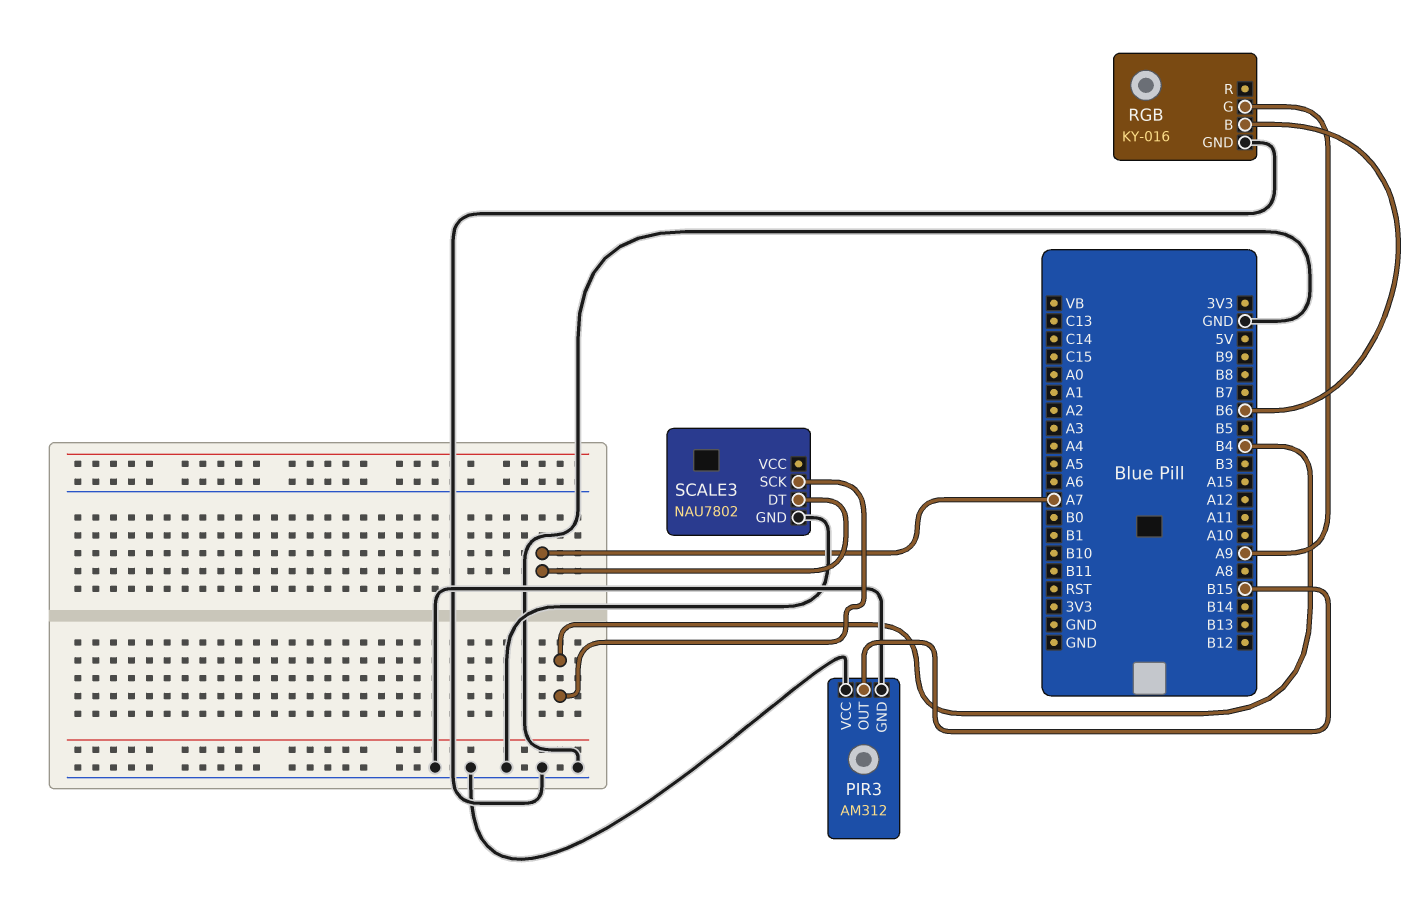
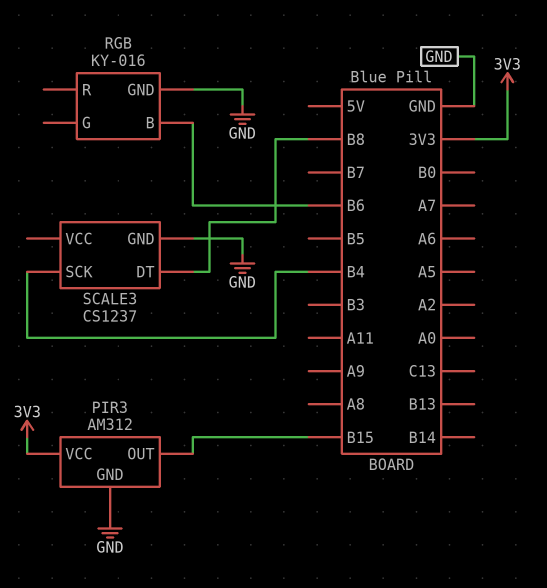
PIR3 pin VCC: GND -> 3V3
RGB pin G: A9 -> none
SCALE3: NAU7802 -> CS1237
SCALE3 pin DT: A7 -> B8

